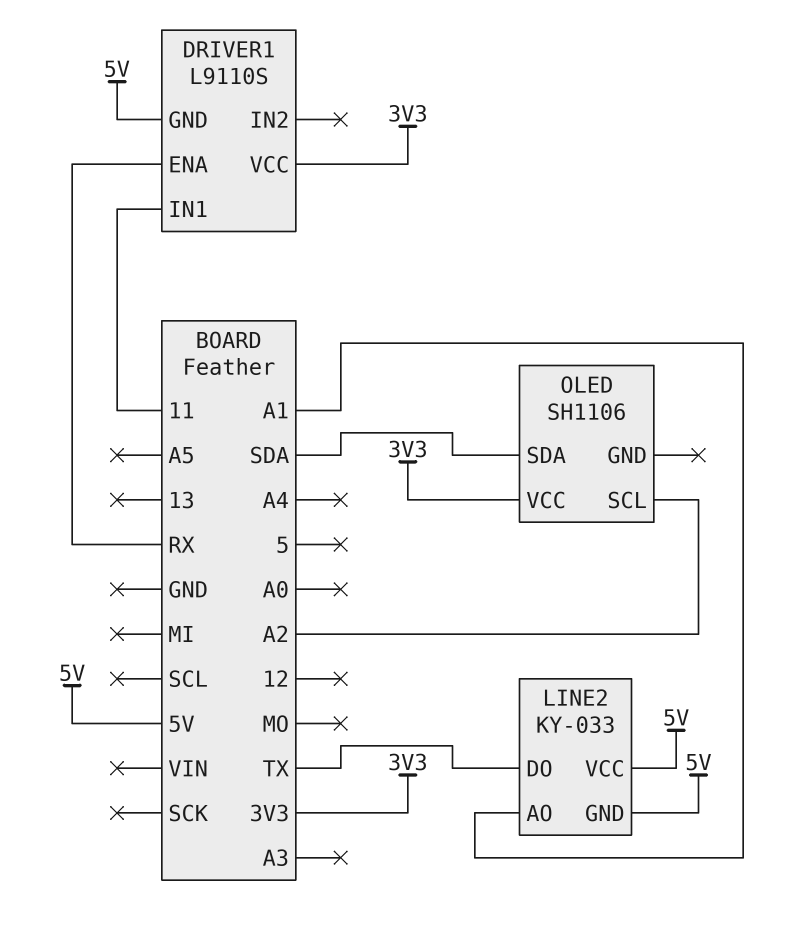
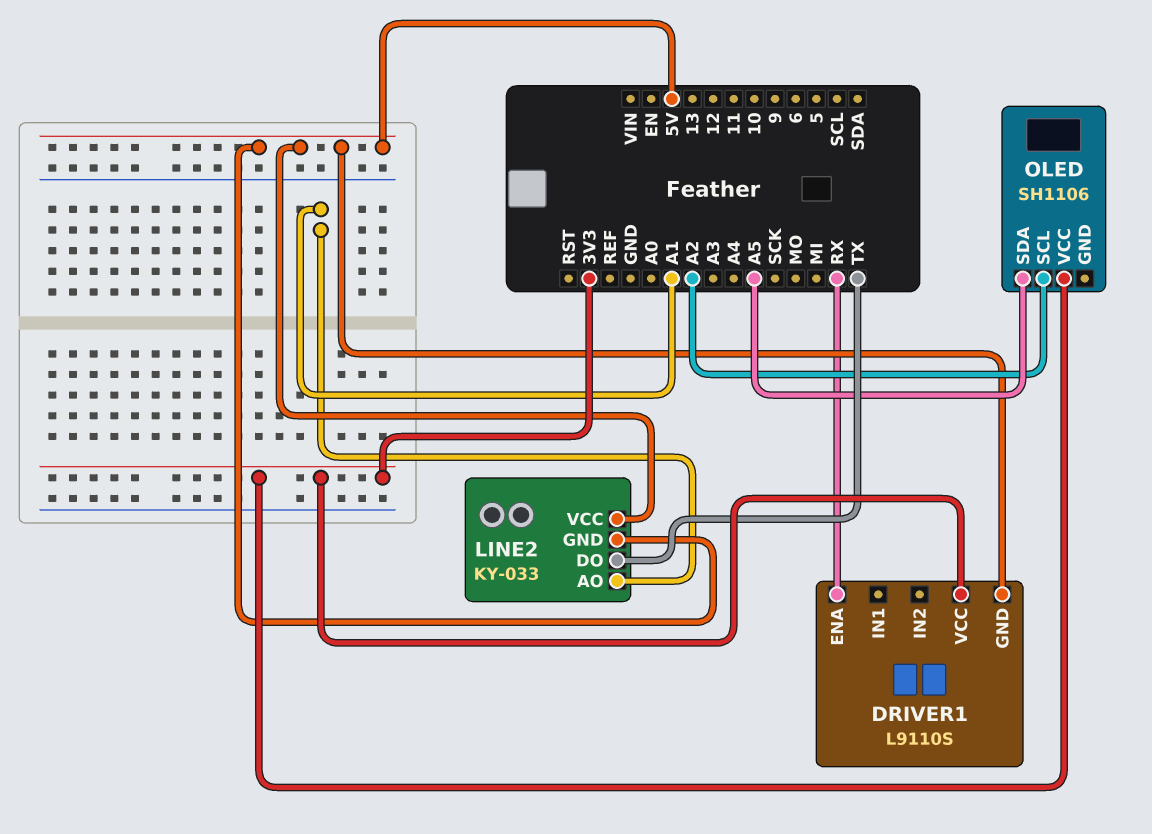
DRIVER1 pin IN1: 11 -> none
OLED pin SDA: SDA -> A5

